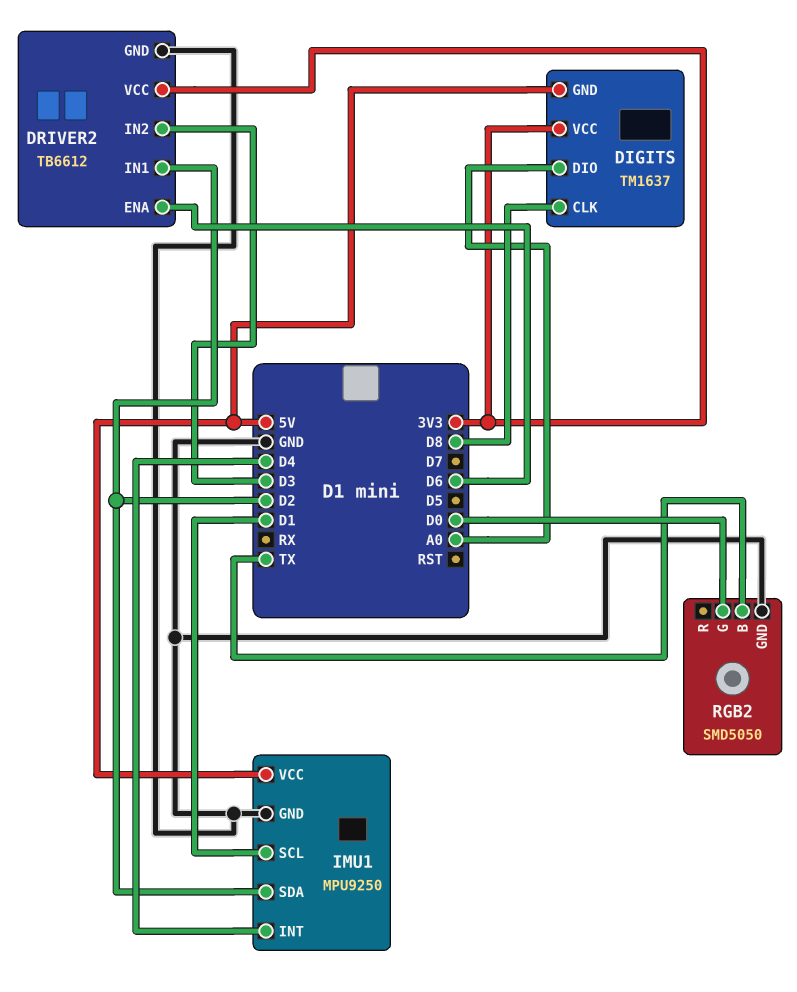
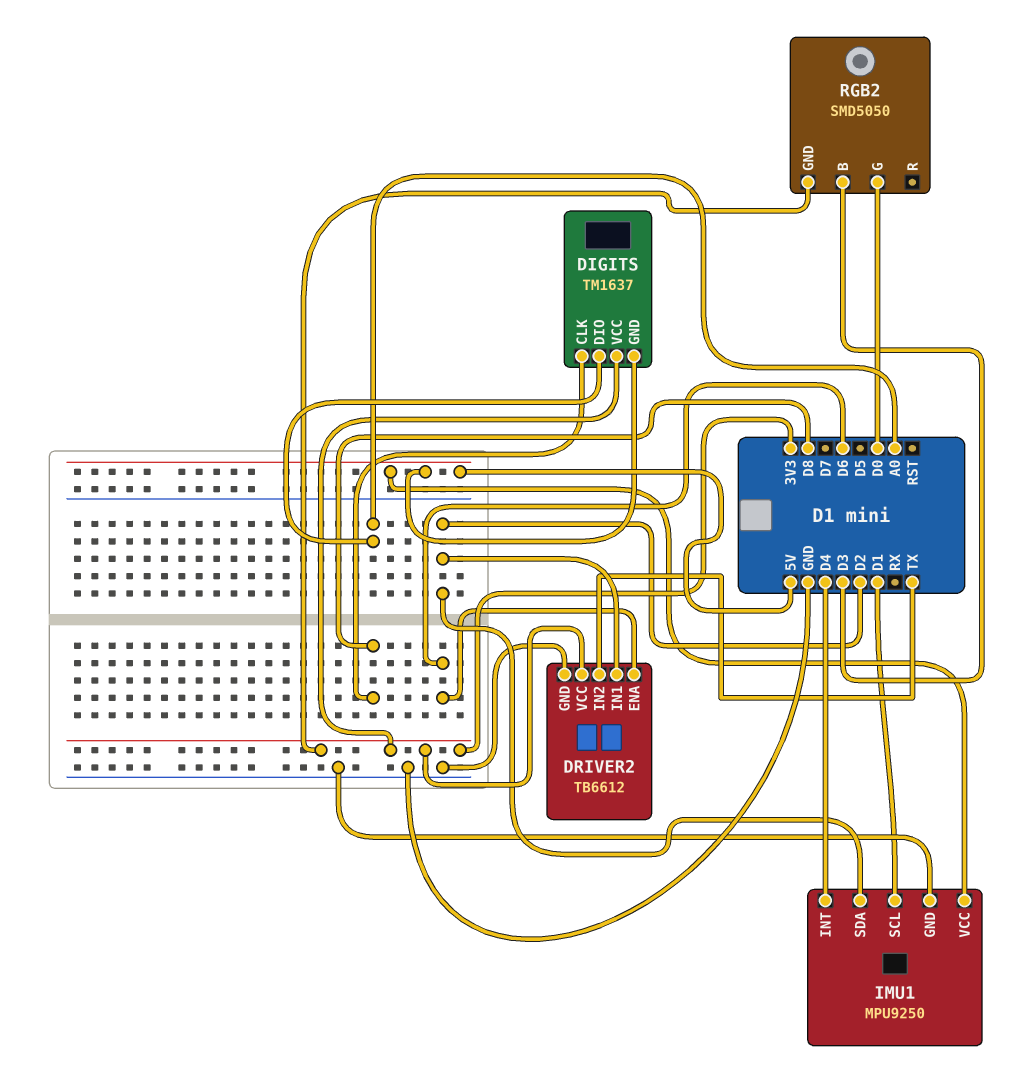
DRIVER2 pin IN2: D3 -> TX
RGB2 pin B: TX -> D3
RGB2 pin GND: GND -> 3V3

